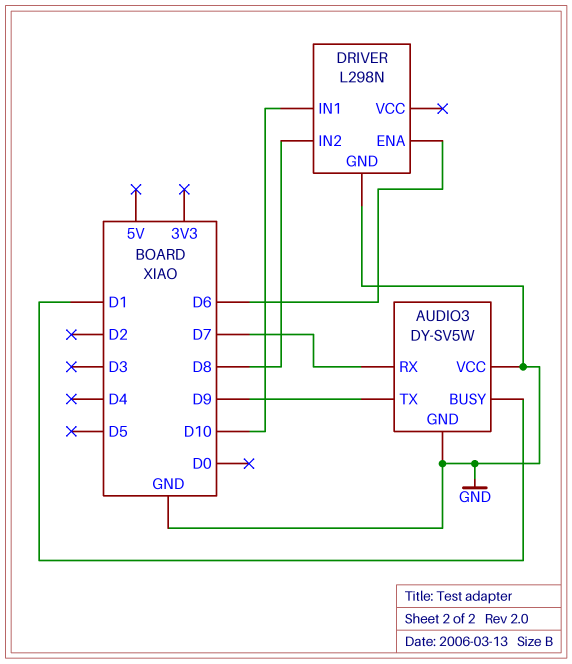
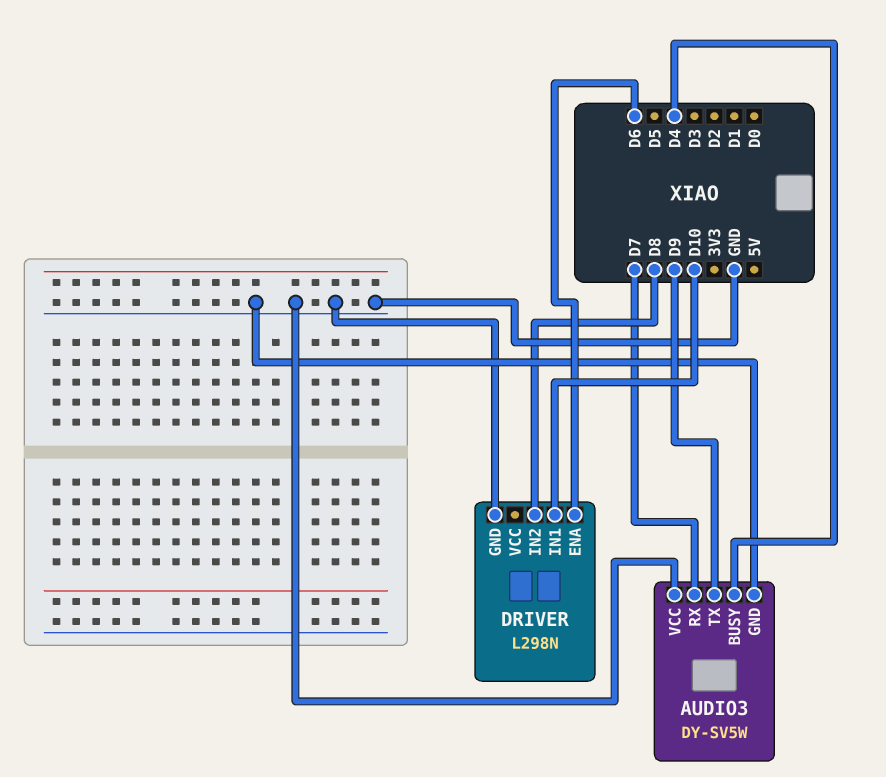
AUDIO3 pin BUSY: D1 -> D4

